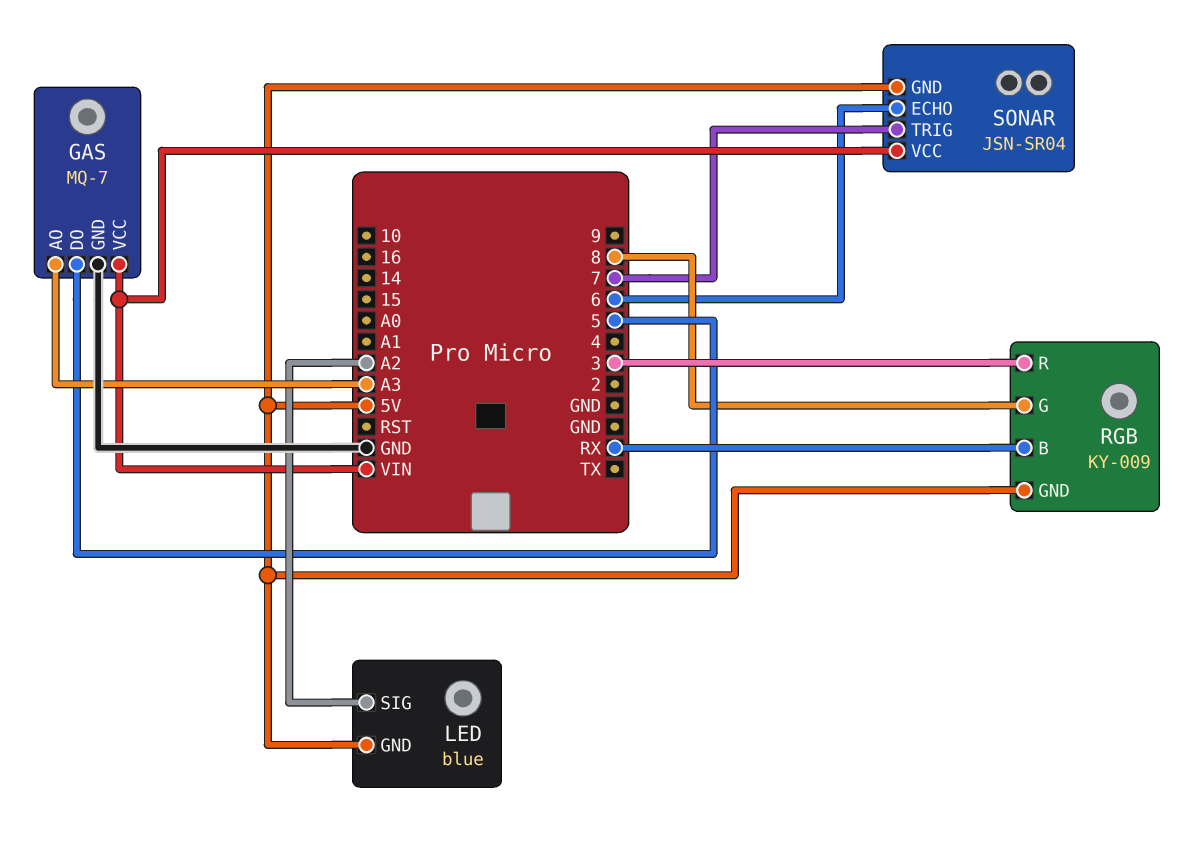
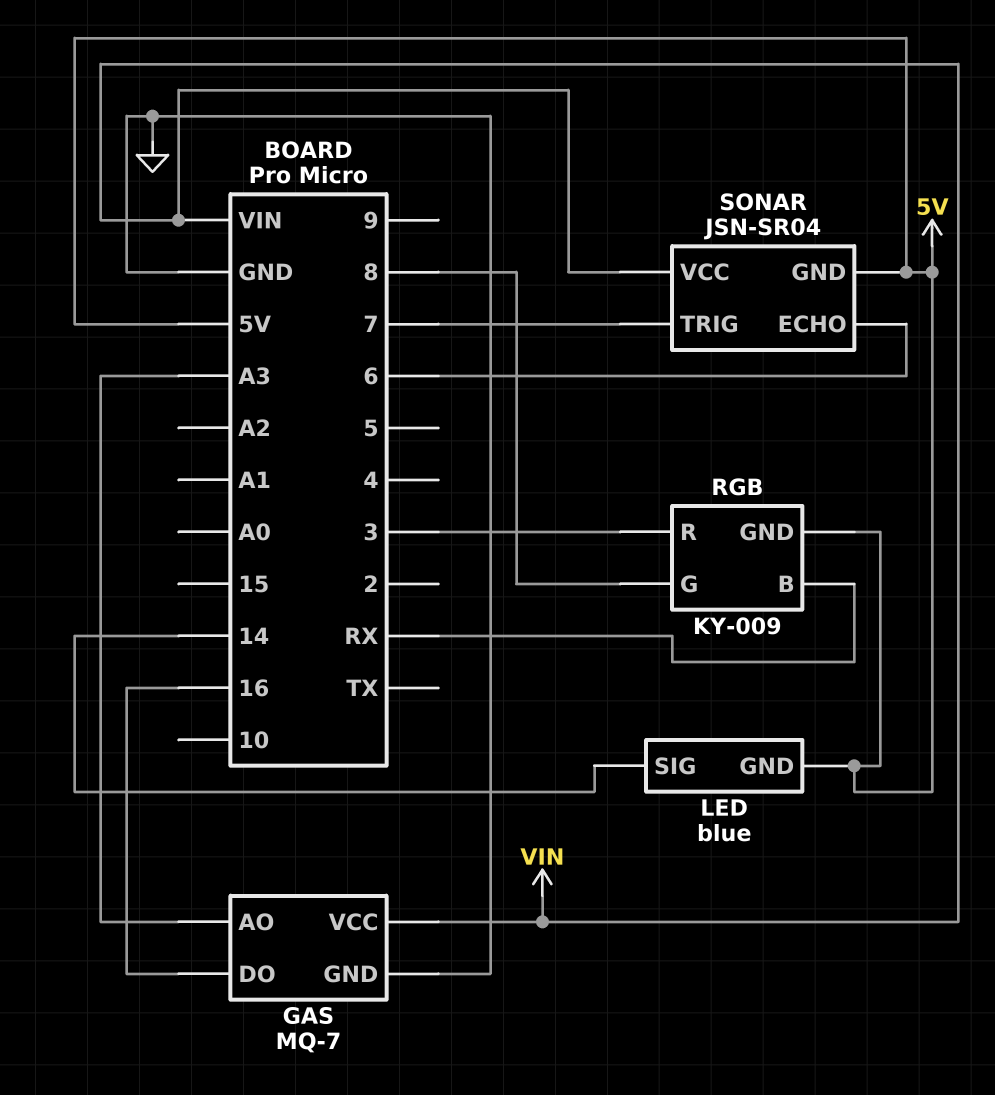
GAS pin DO: 5 -> 16
LED pin SIG: A2 -> 14

